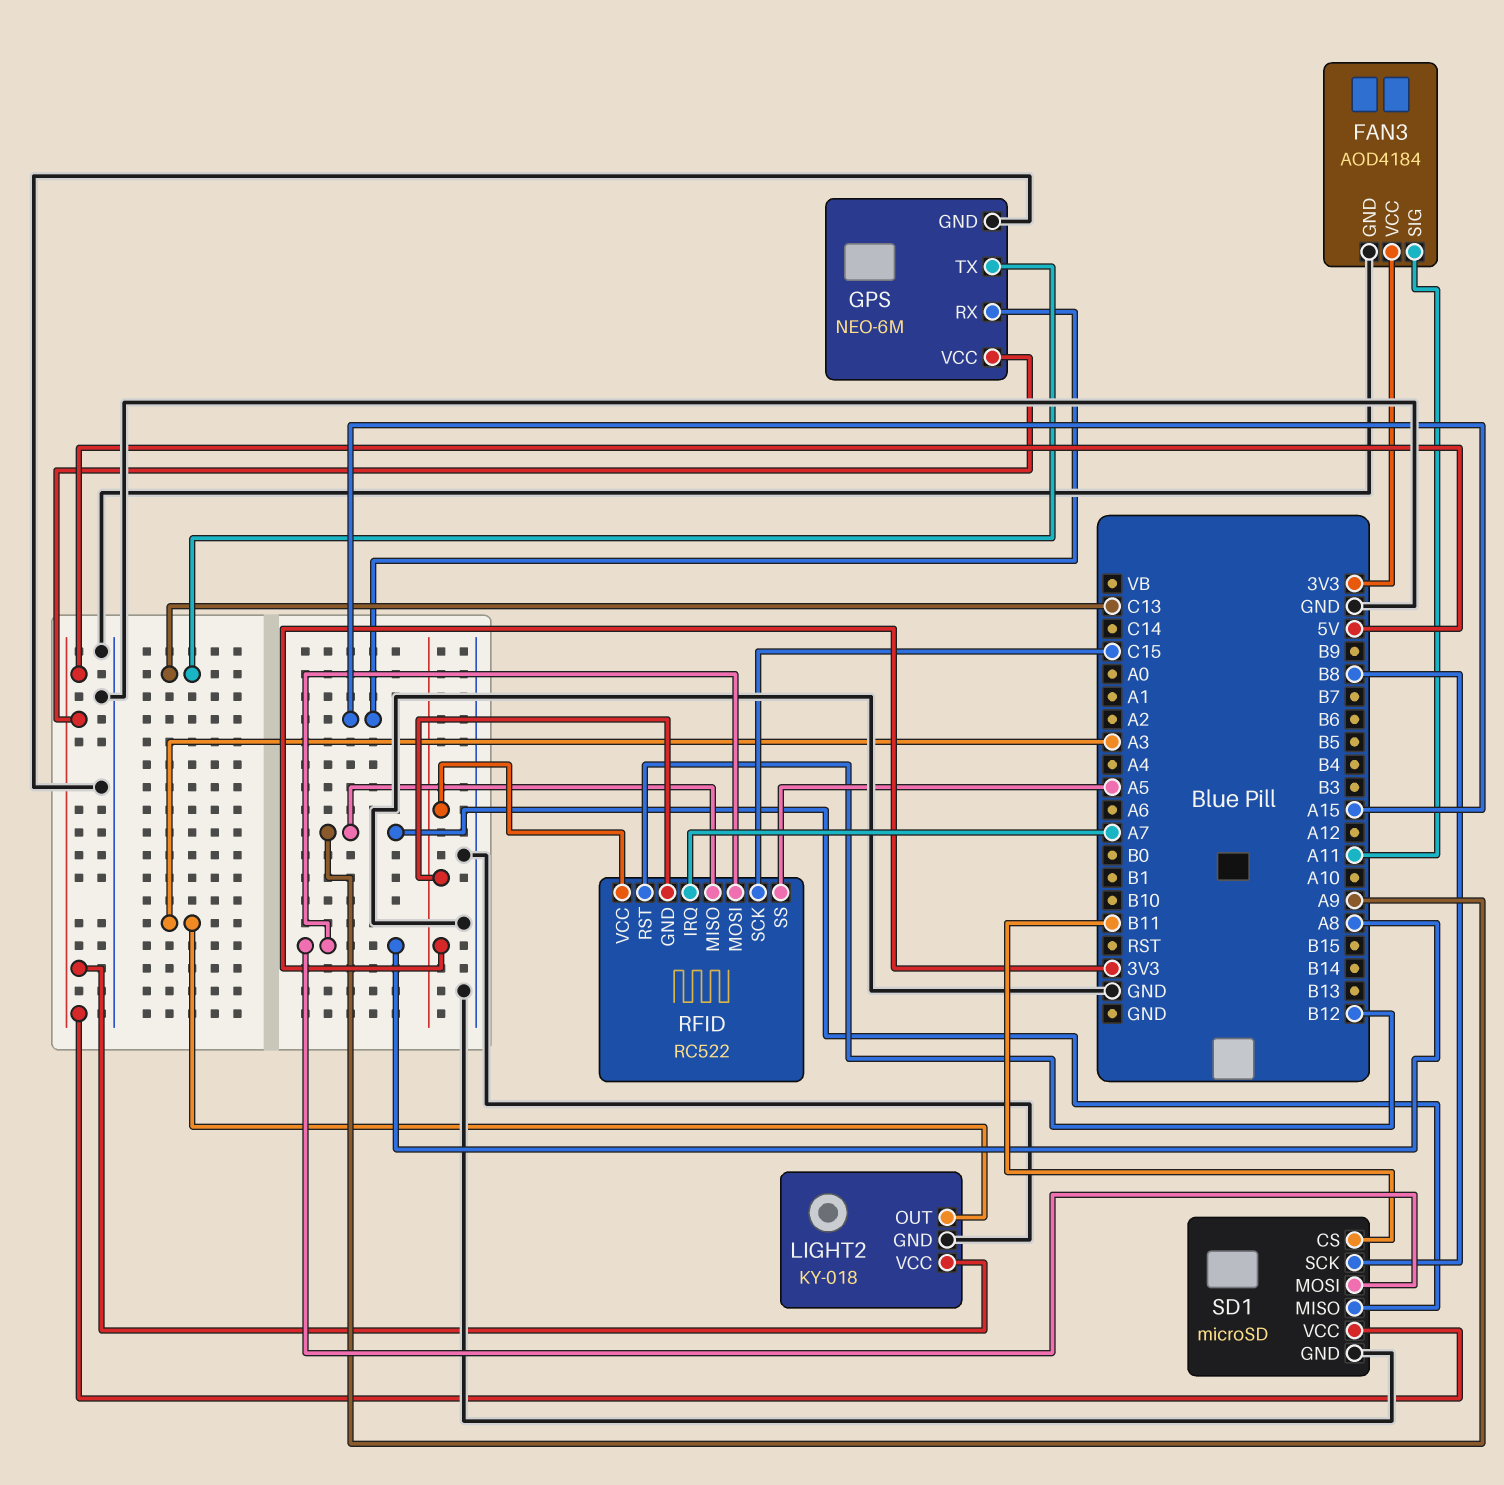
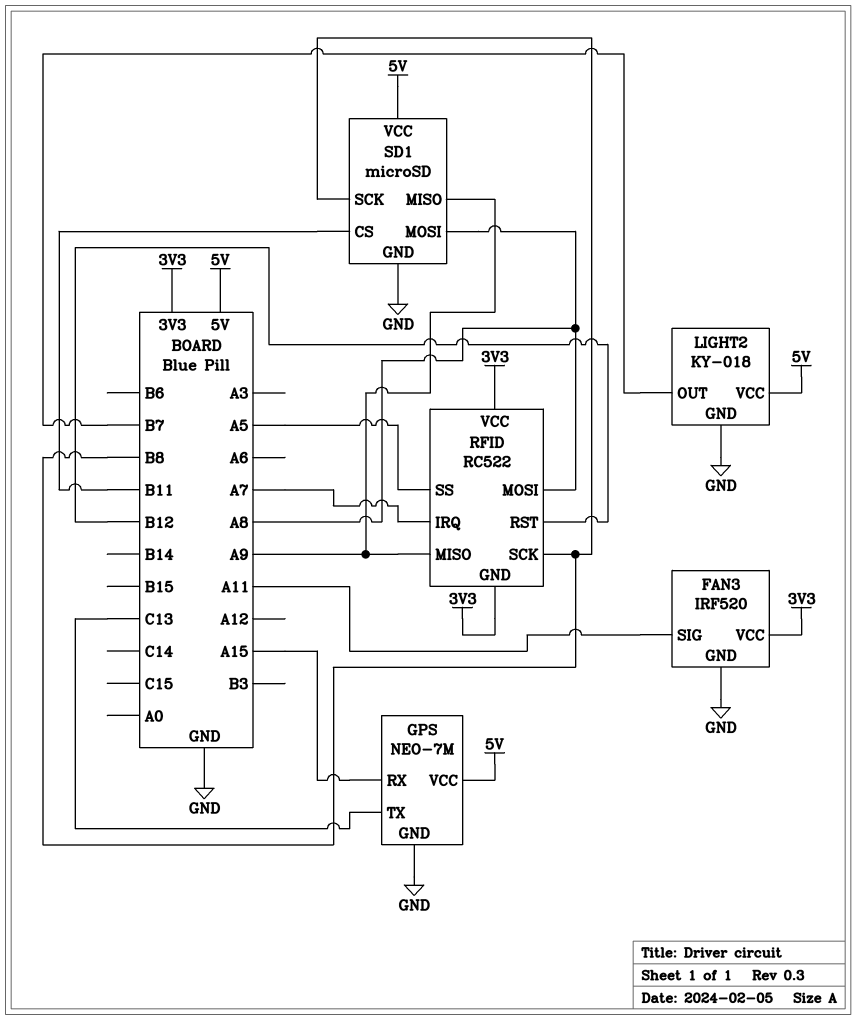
FAN3: AOD4184 -> IRF520
GPS: NEO-6M -> NEO-7M
LIGHT2 pin OUT: A3 -> B7
RFID pin SCK: C15 -> B8

